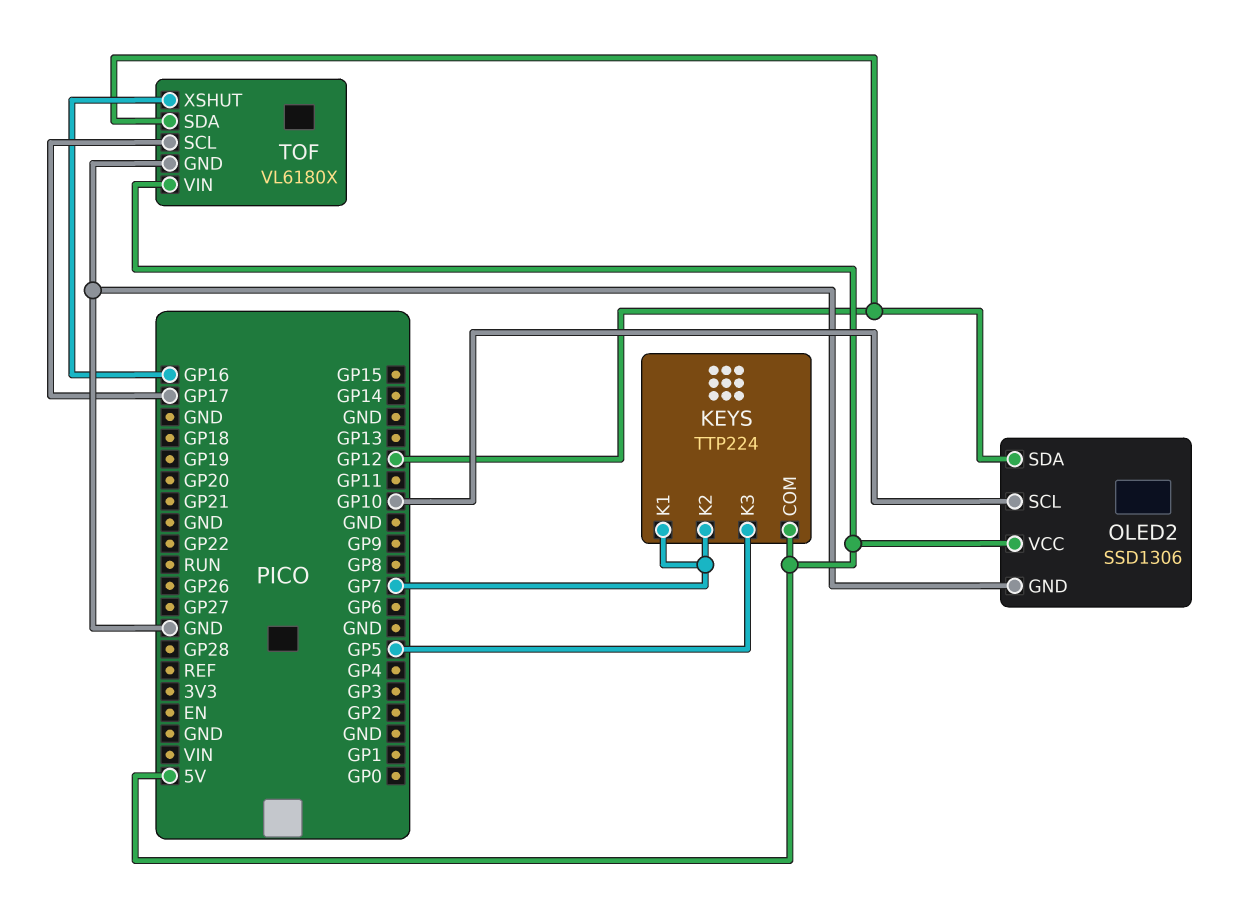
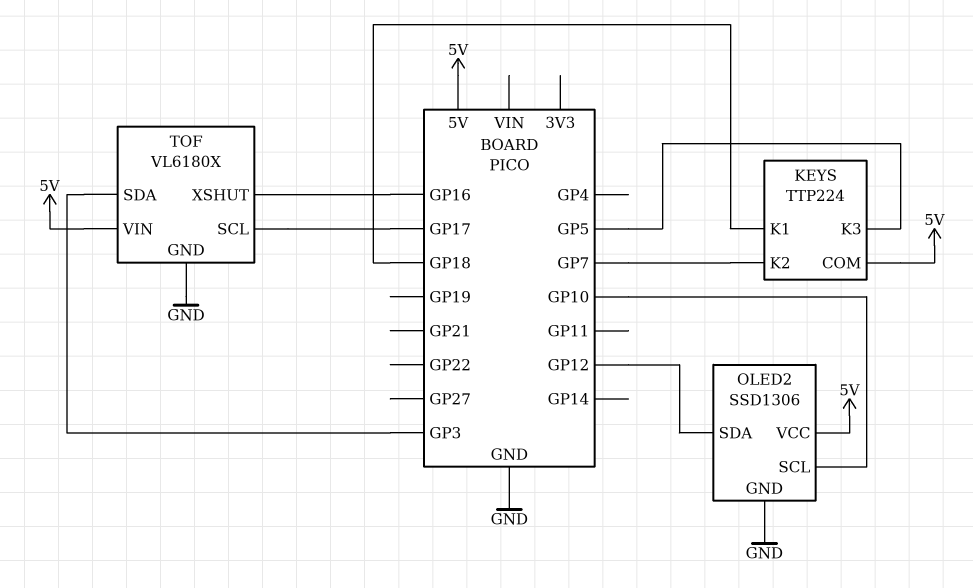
KEYS pin K1: GP7 -> GP18
TOF pin SDA: GP12 -> GP3

